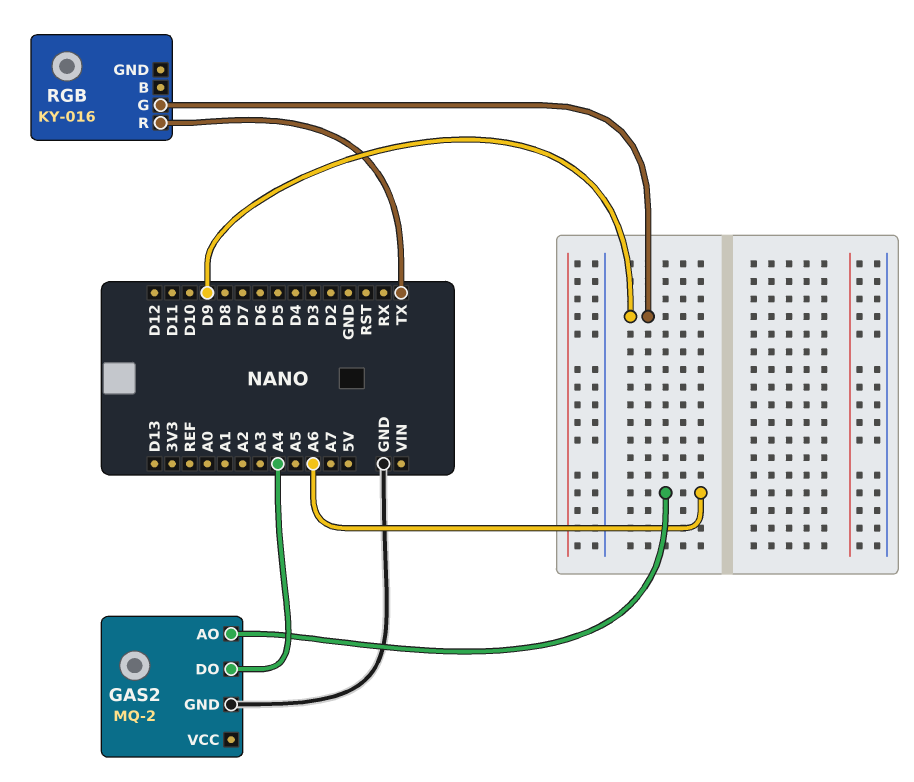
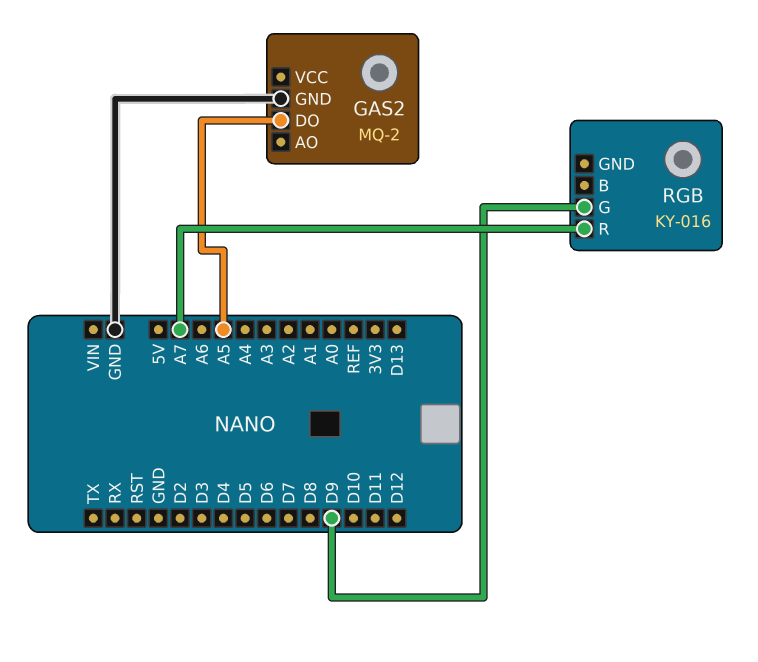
GAS2 pin AO: A6 -> none
GAS2 pin DO: A4 -> A5
RGB pin R: TX -> A7

